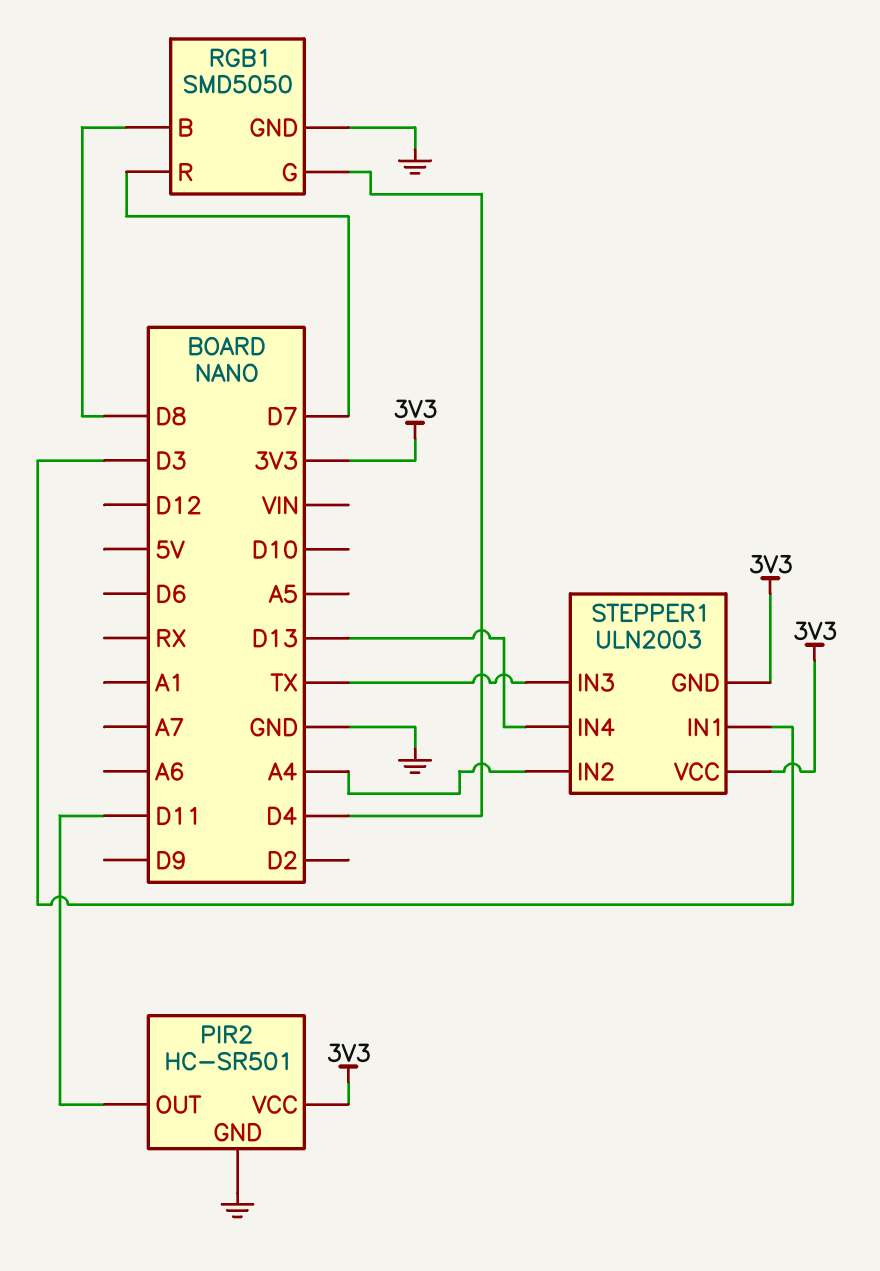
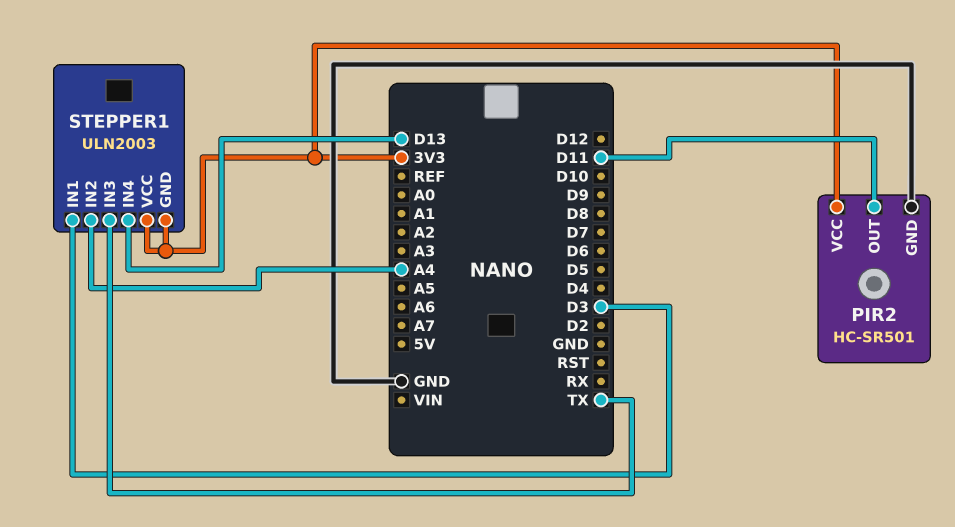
RGB1: SMD5050 -> none
RGB1 pin B: D8 -> none
RGB1 pin G: D4 -> none
RGB1 pin GND: GND -> none
RGB1 pin R: D7 -> none

